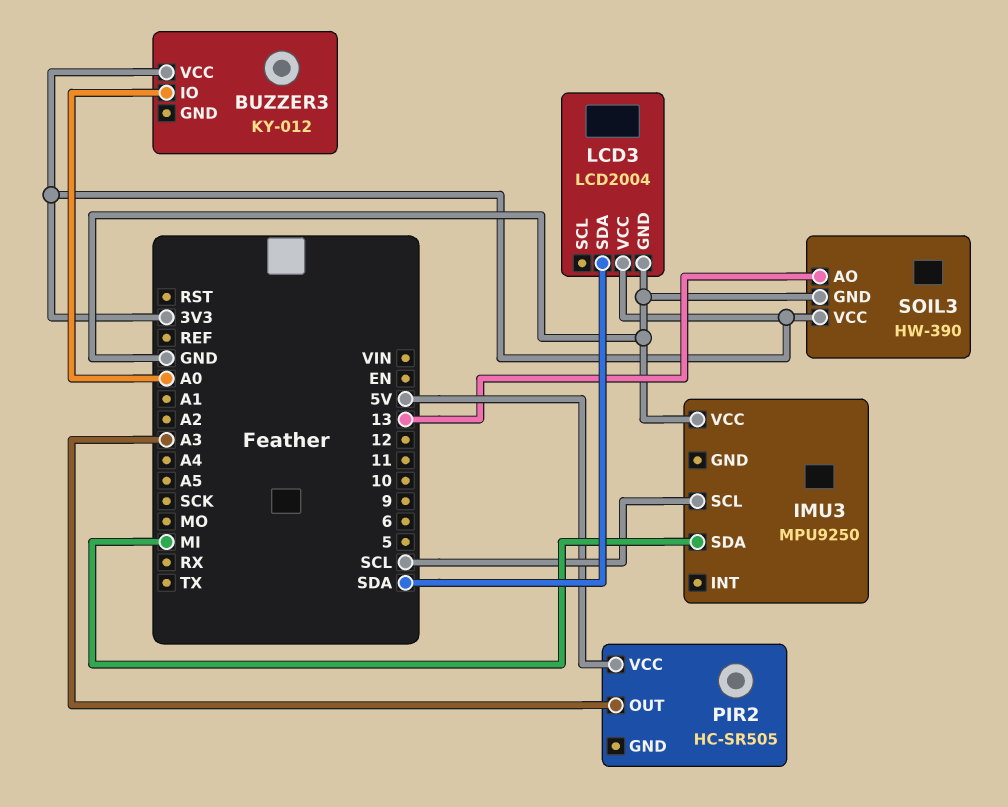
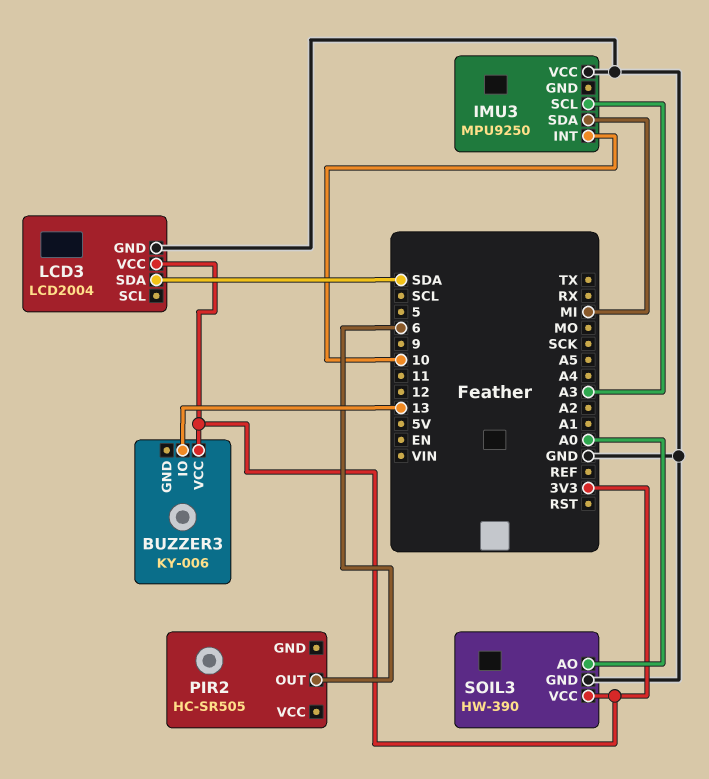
BUZZER3: KY-012 -> KY-006
BUZZER3 pin IO: A0 -> 13
IMU3 pin INT: none -> 10
IMU3 pin SCL: SCL -> A3
PIR2 pin OUT: A3 -> 6
PIR2 pin VCC: 5V -> none
SOIL3 pin AO: 13 -> A0

